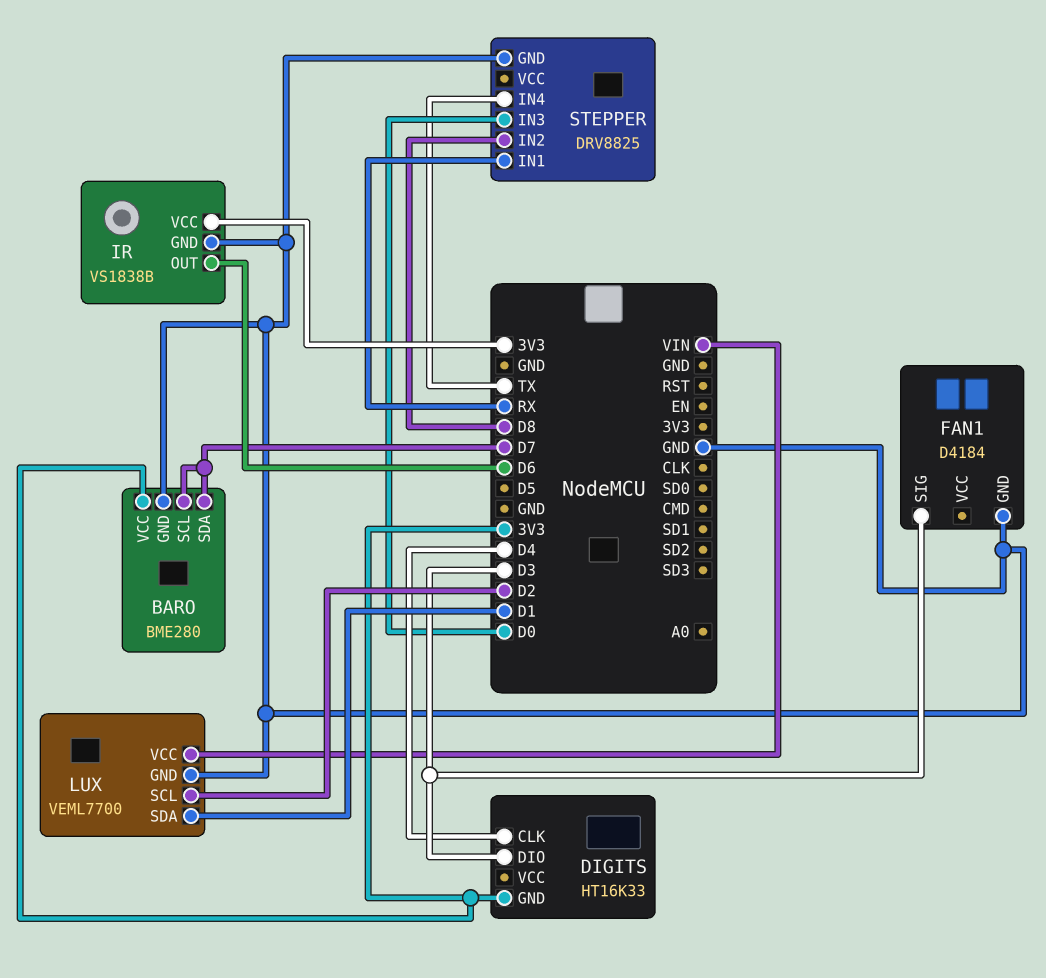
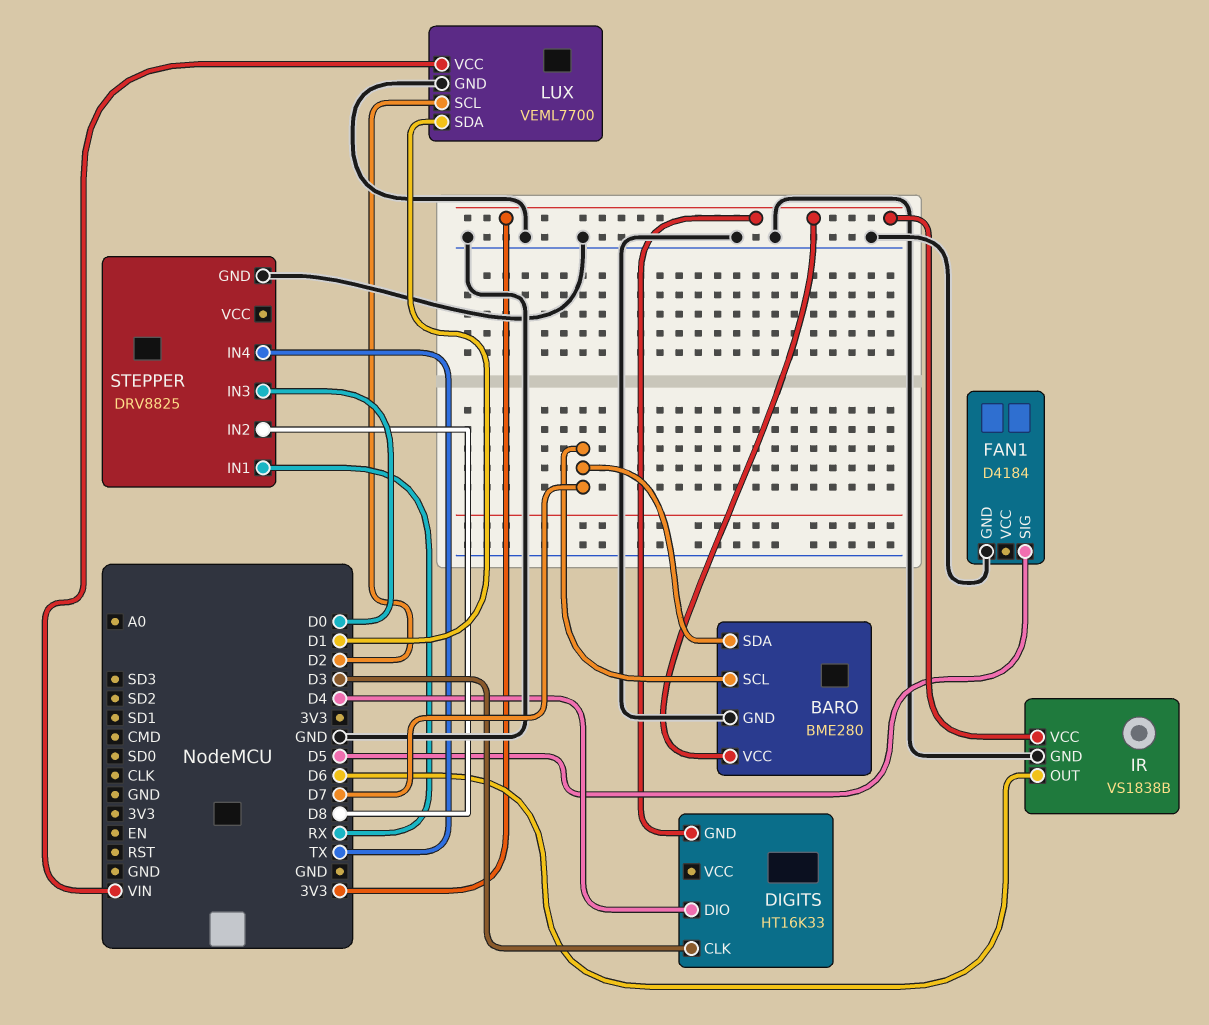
DIGITS pin CLK: D4 -> D3
DIGITS pin DIO: D3 -> D4
FAN1 pin SIG: D3 -> D5

